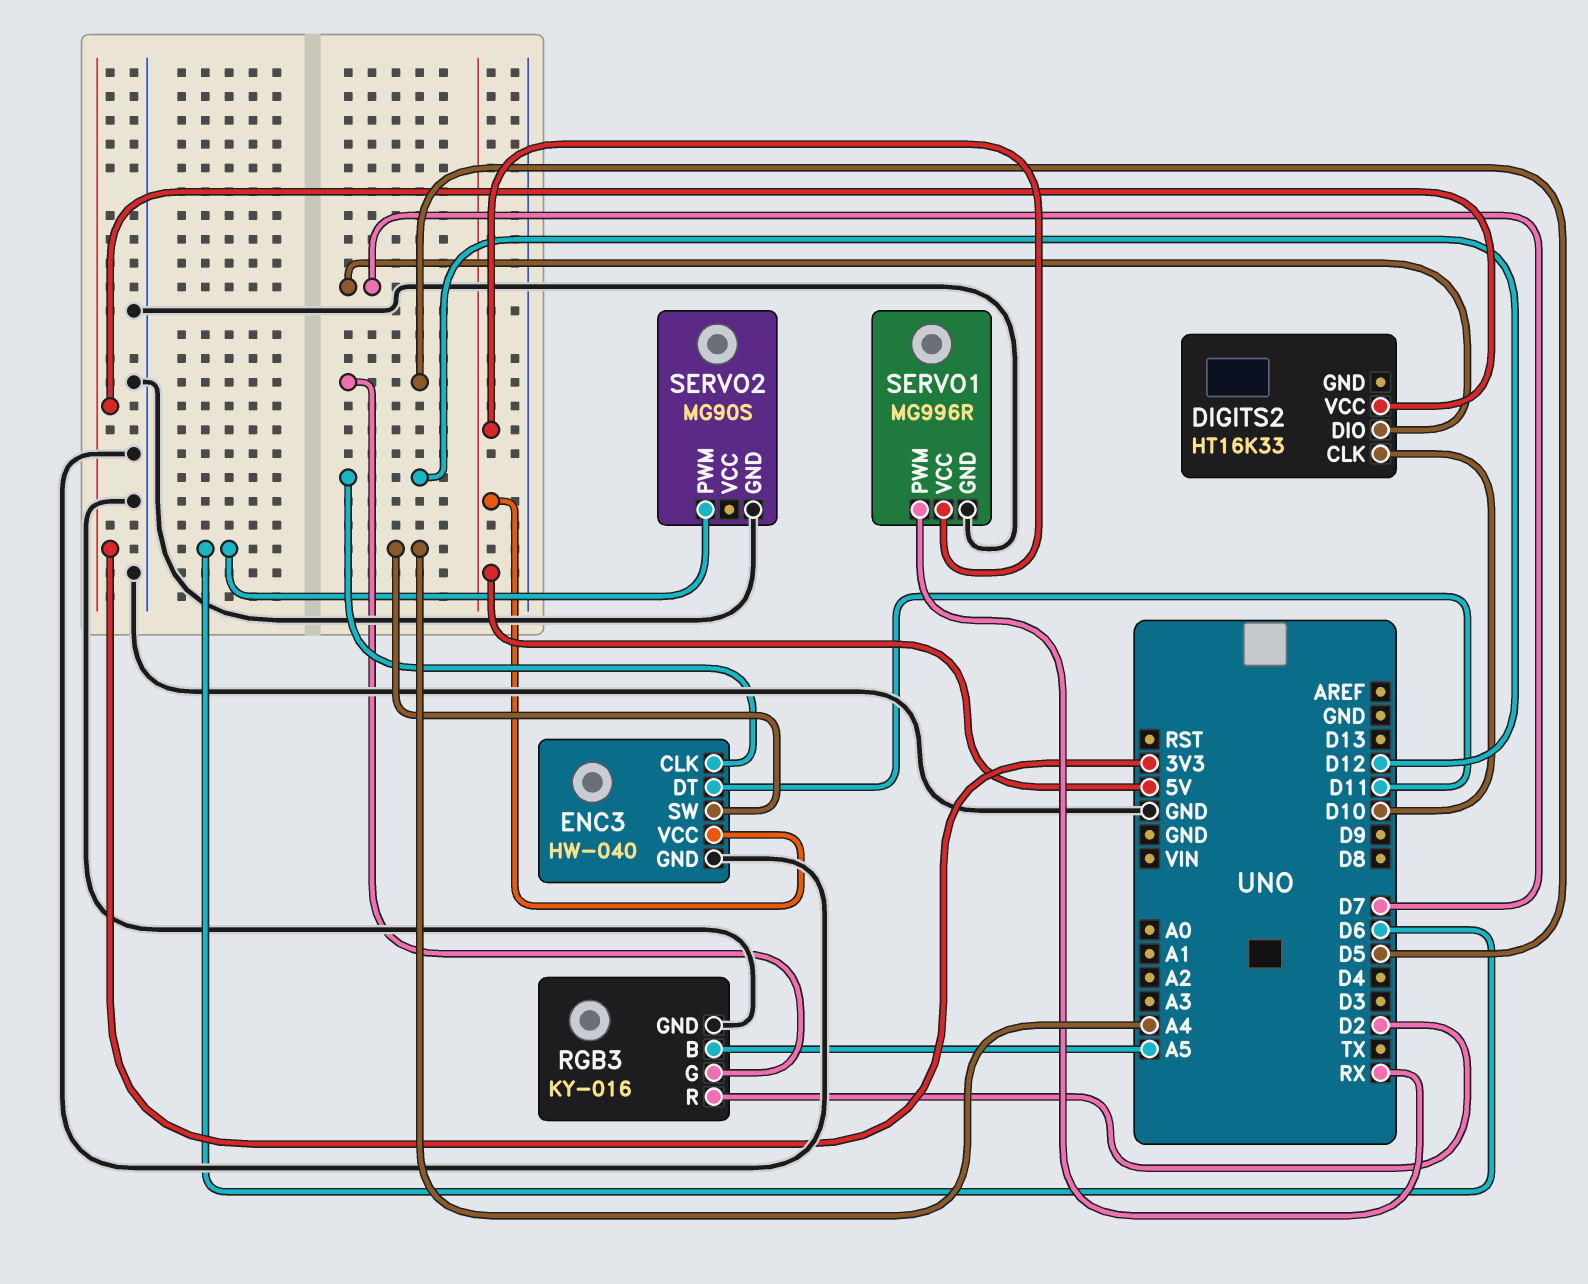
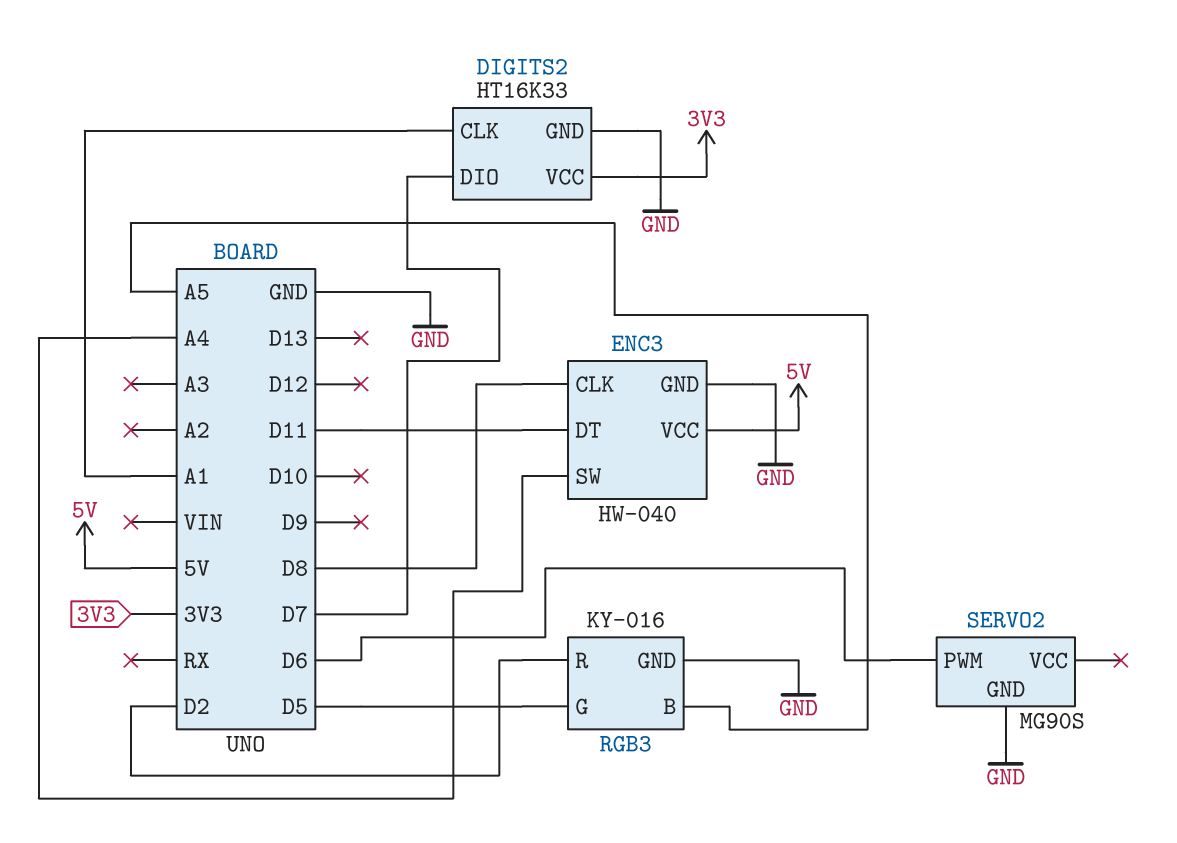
DIGITS2 pin CLK: D10 -> A1
DIGITS2 pin GND: none -> GND
ENC3 pin CLK: D12 -> D8
SERVO1: MG996R -> none
SERVO1 pin GND: GND -> none
SERVO1 pin PWM: RX -> none
SERVO1 pin VCC: 5V -> none

